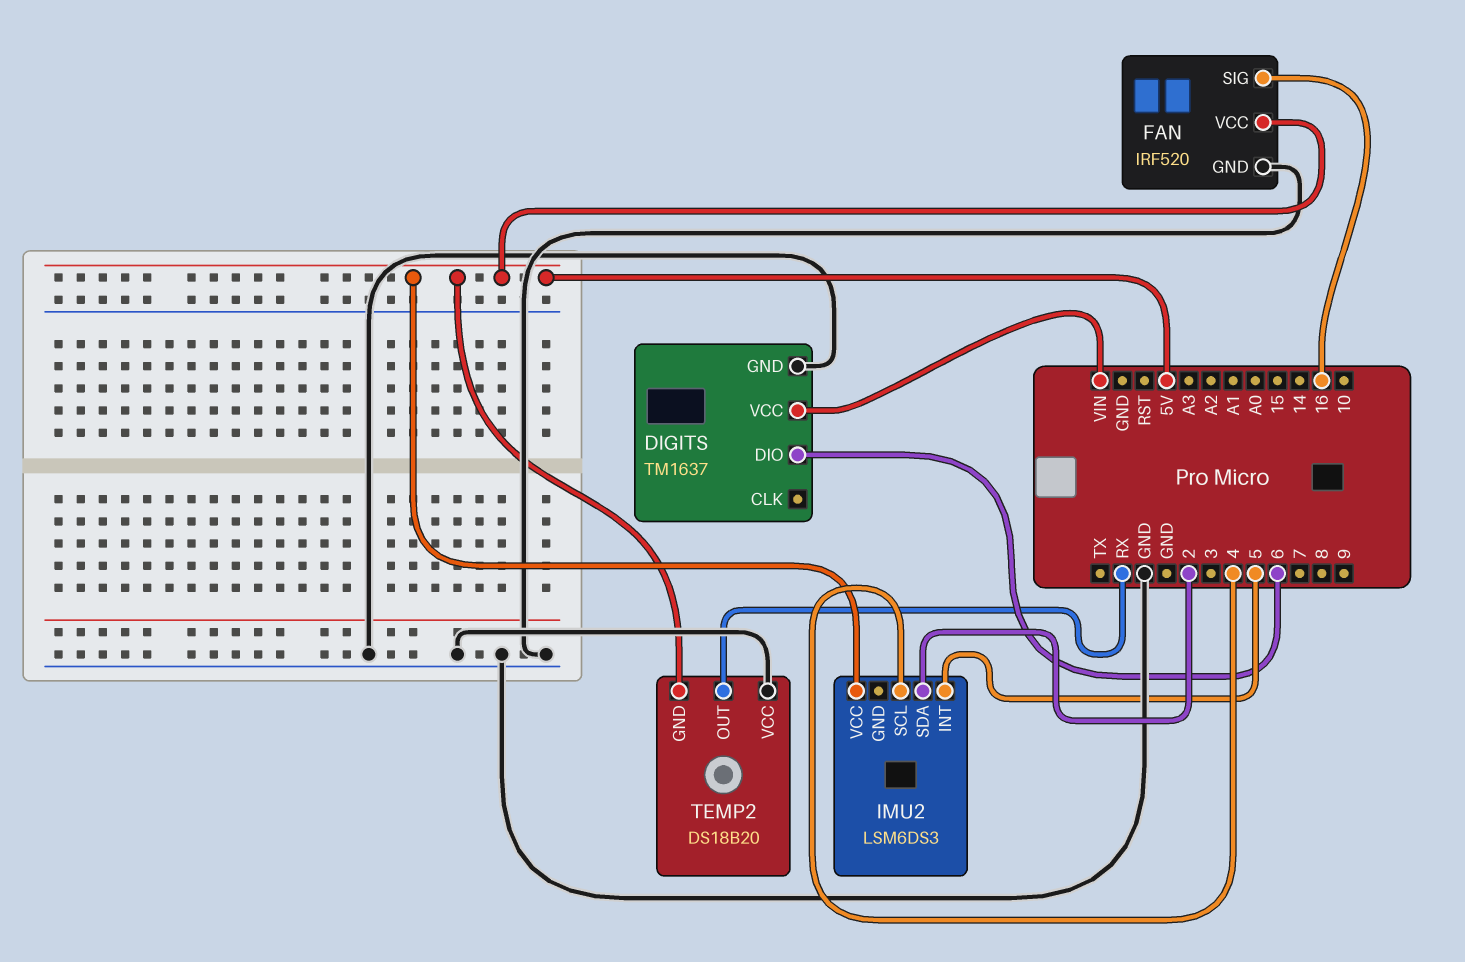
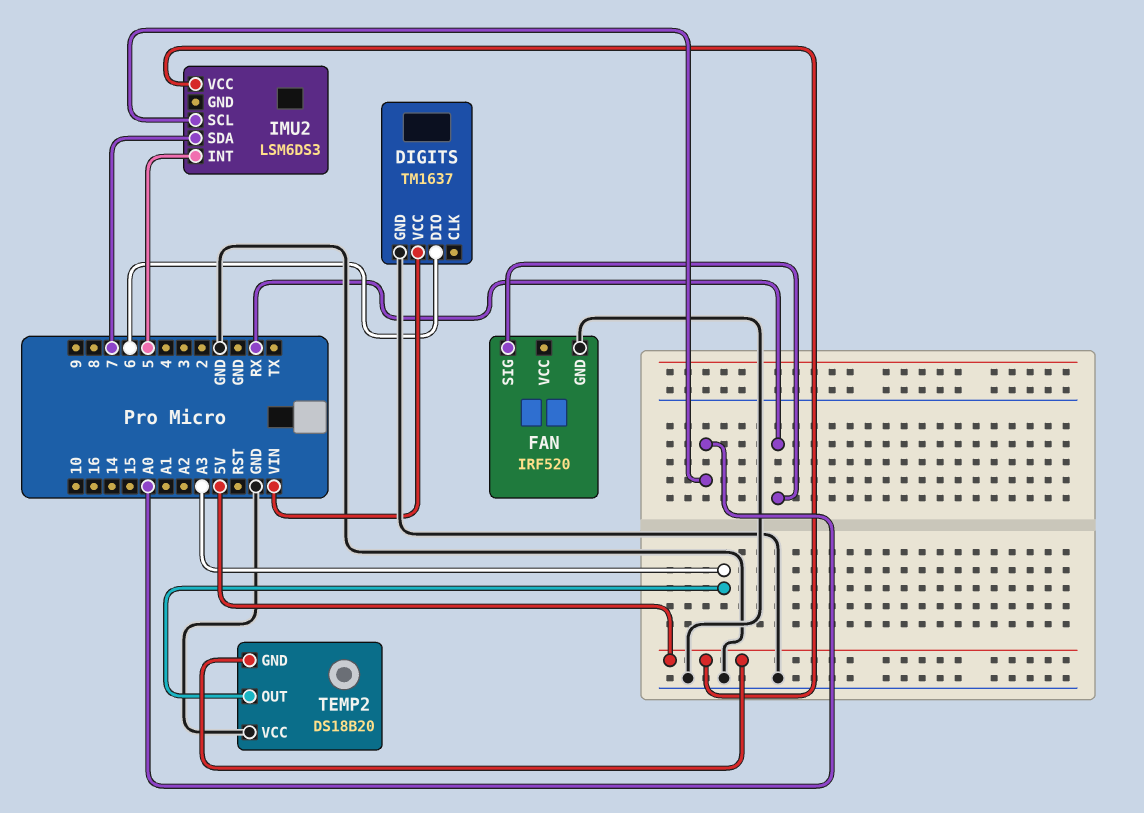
FAN pin SIG: 16 -> RX
FAN pin VCC: 5V -> none
IMU2 pin SCL: 4 -> A0
IMU2 pin SDA: 2 -> 7
TEMP2 pin OUT: RX -> A3

